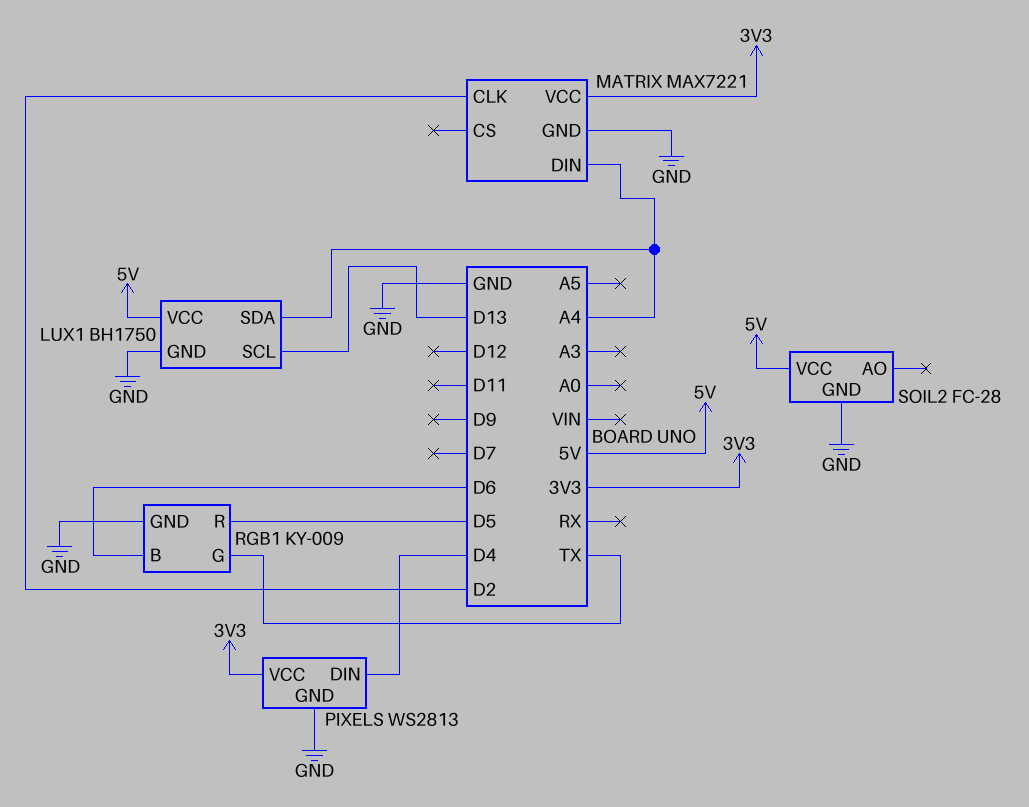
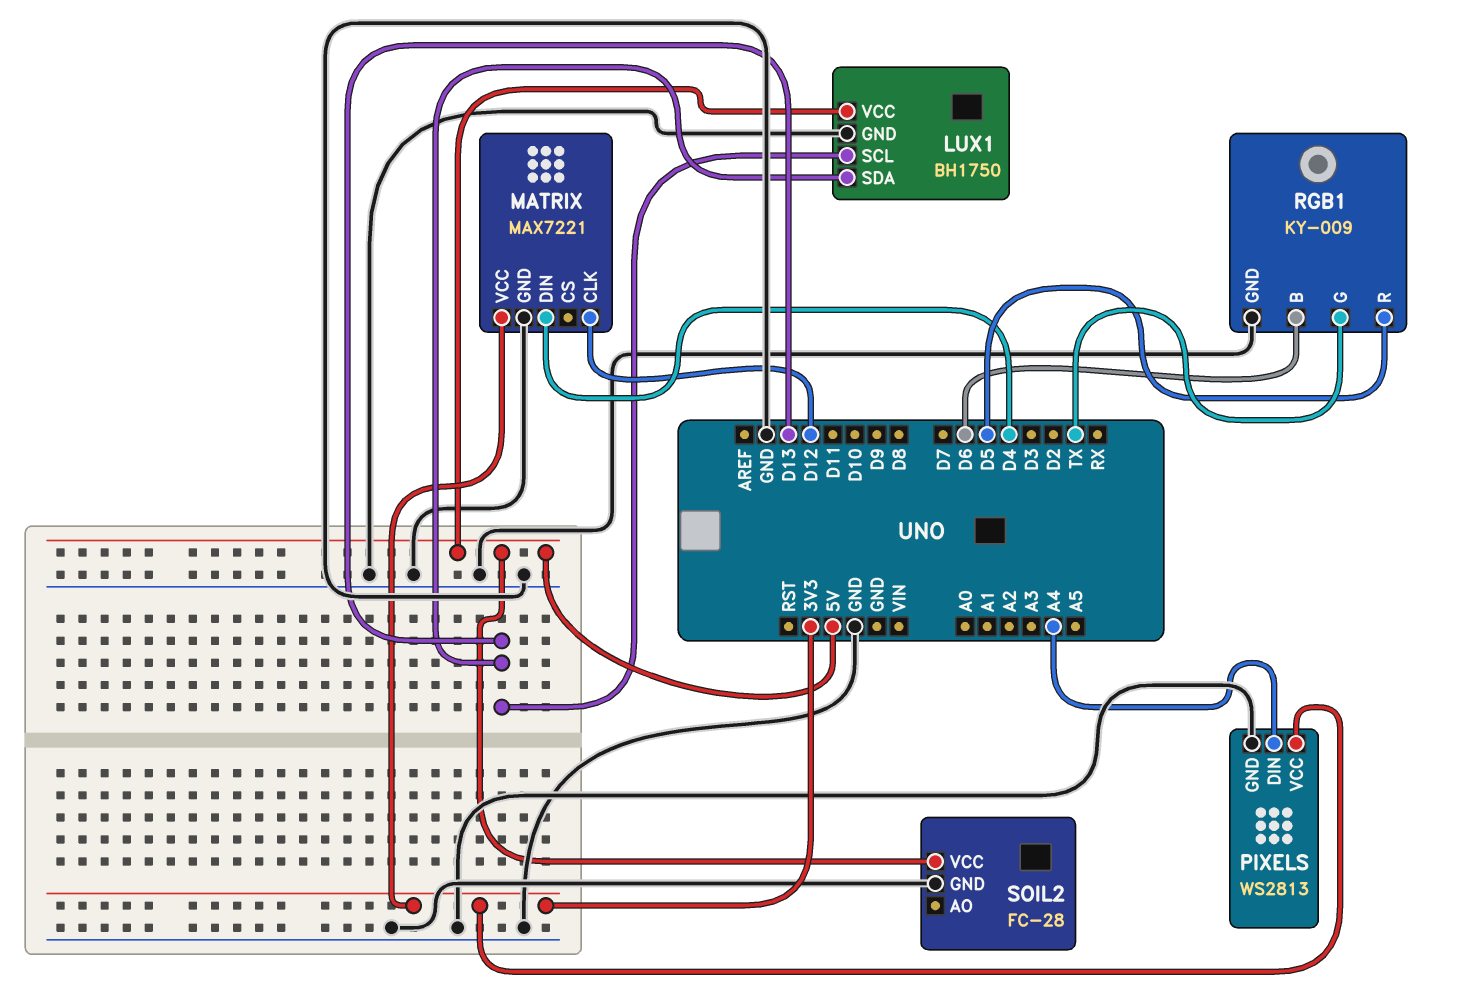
LUX1 pin SDA: A4 -> D13
MATRIX pin CLK: D2 -> D12
MATRIX pin DIN: A4 -> D4
PIXELS pin DIN: D4 -> A4

